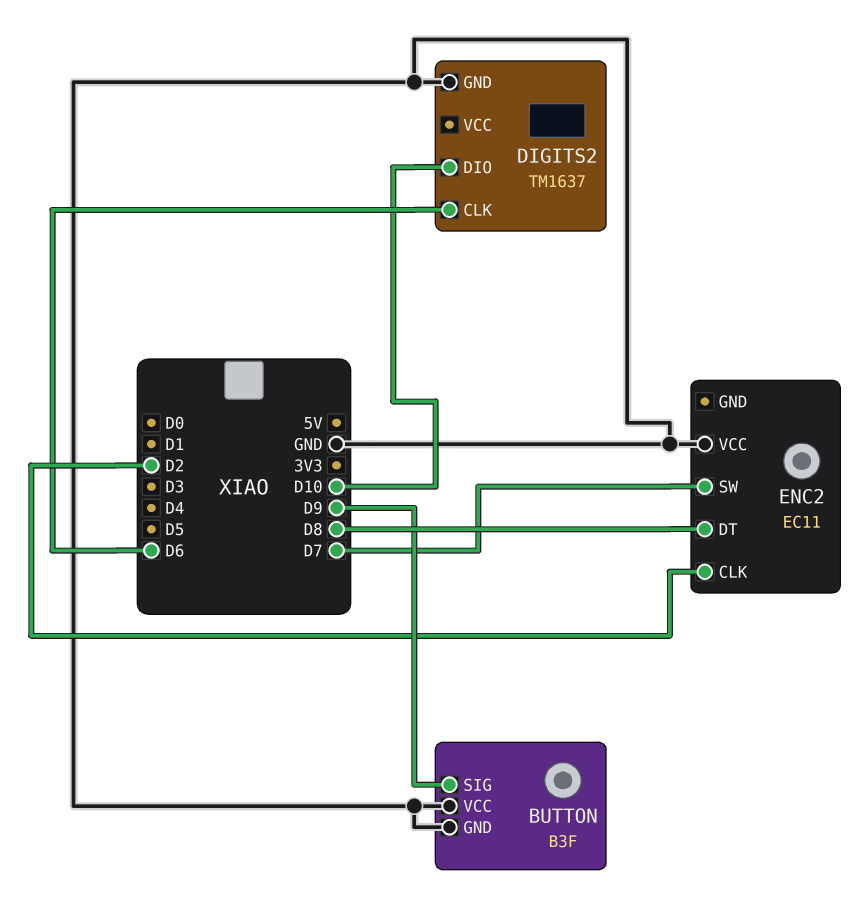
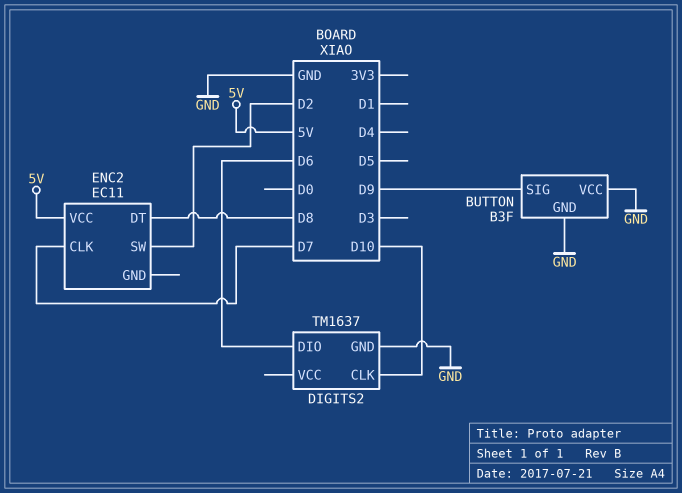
DIGITS2 pin CLK: D6 -> D10
DIGITS2 pin DIO: D10 -> D6
ENC2 pin CLK: D2 -> D7
ENC2 pin SW: D7 -> D2
ENC2 pin VCC: GND -> 5V

